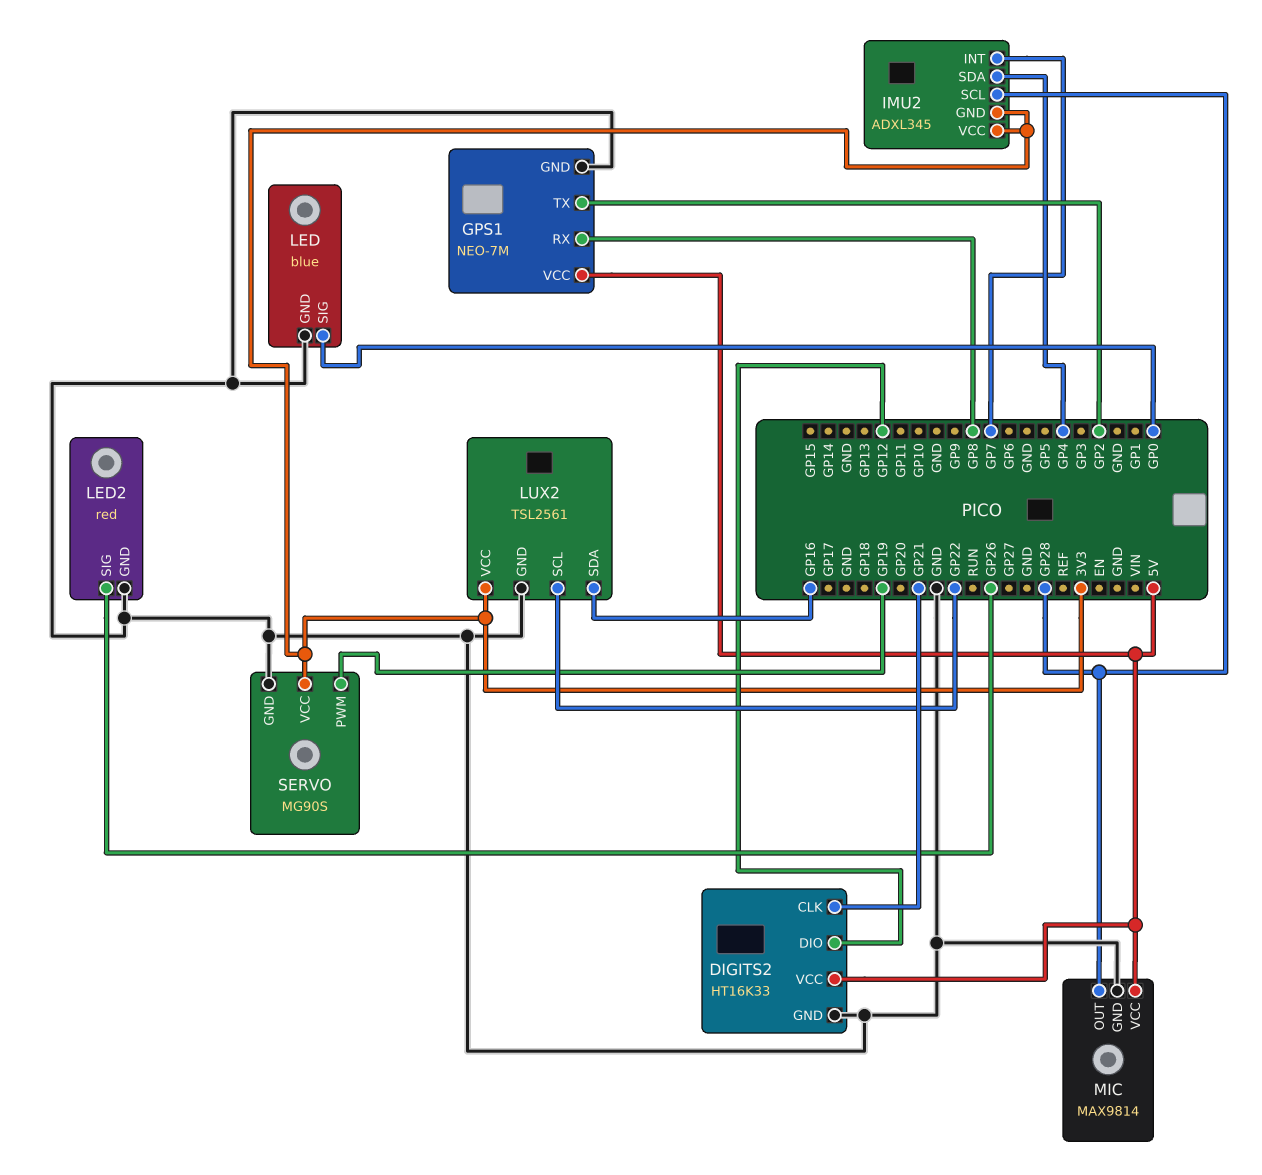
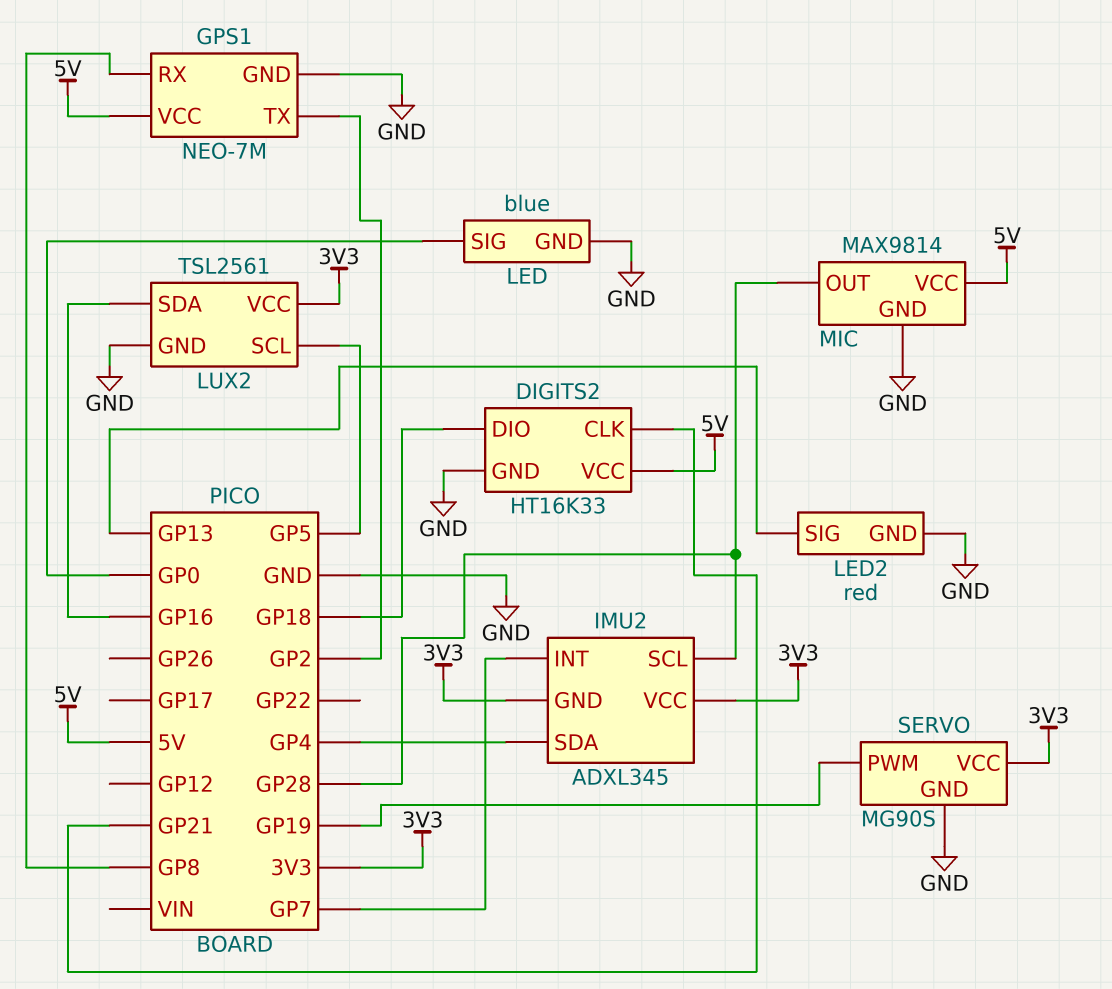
DIGITS2 pin DIO: GP12 -> GP18
LED2 pin SIG: GP26 -> GP13
LUX2 pin SCL: GP22 -> GP5

